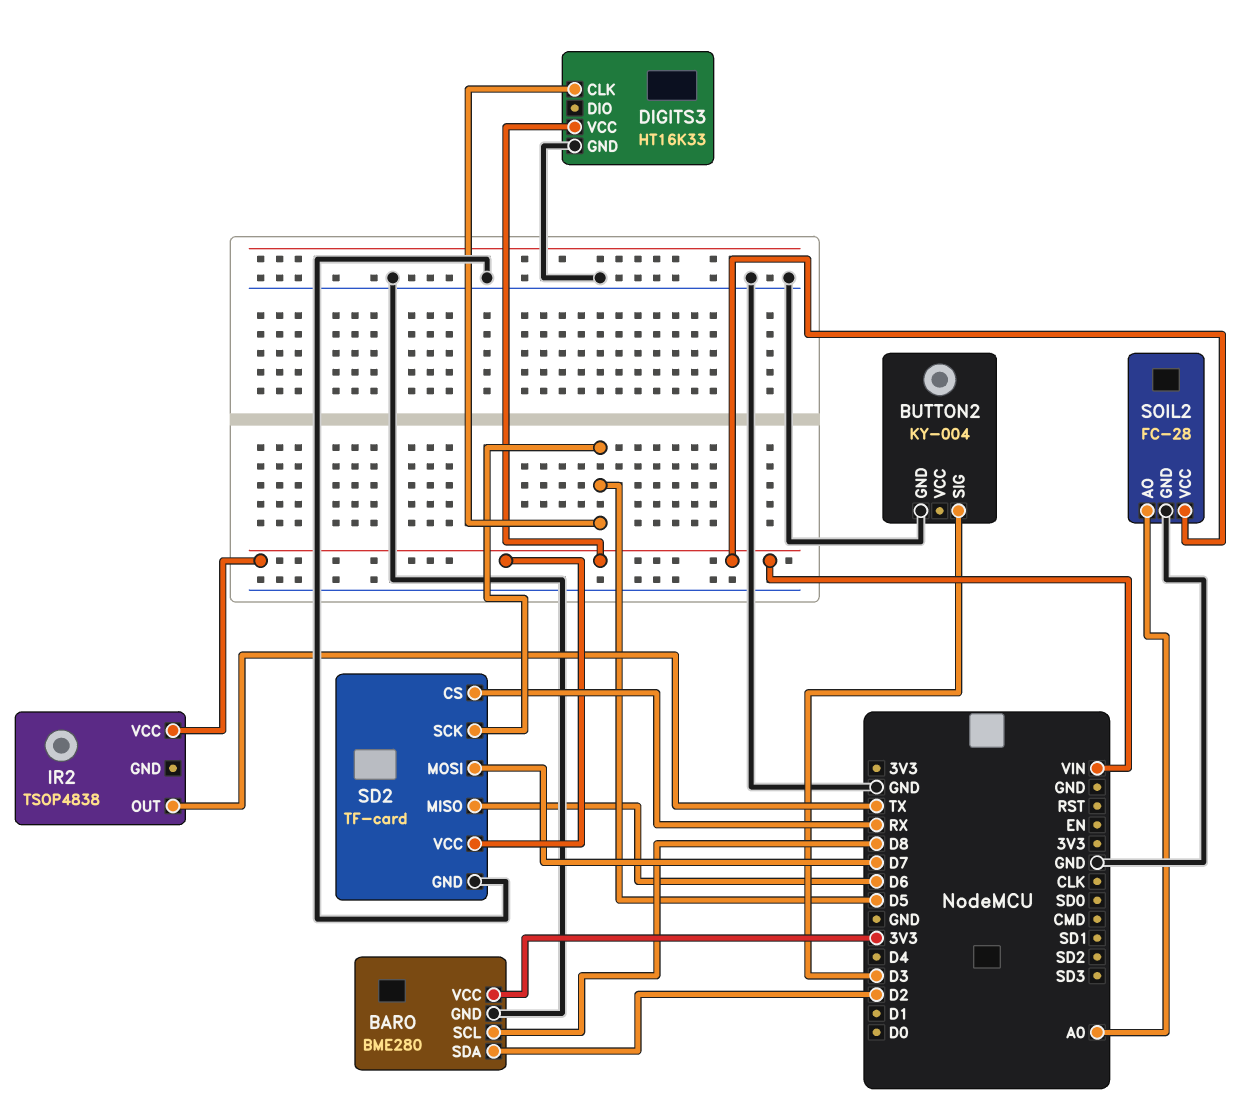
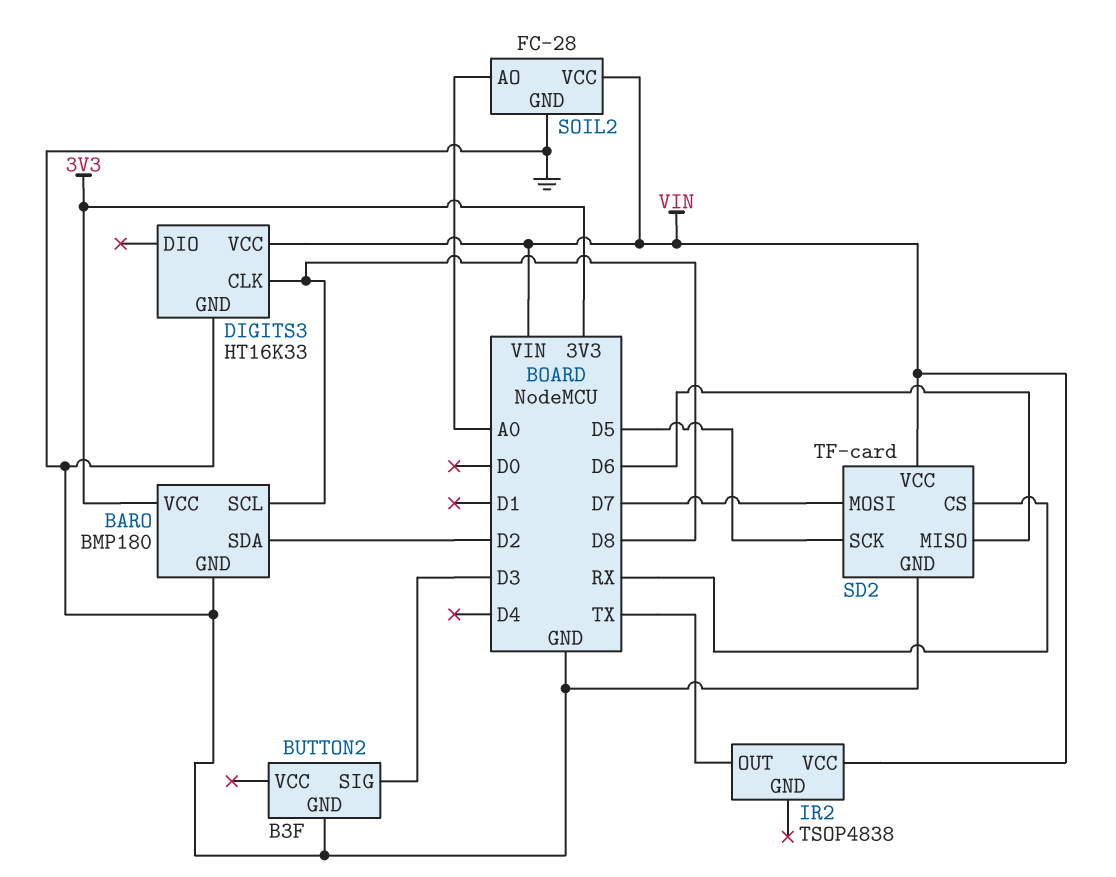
BARO: BME280 -> BMP180
BUTTON2: KY-004 -> B3F
DIGITS3 pin CLK: D5 -> D8

